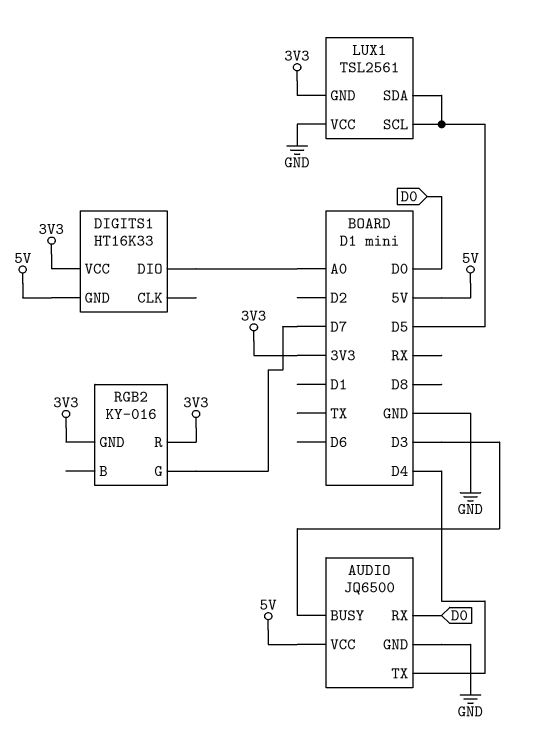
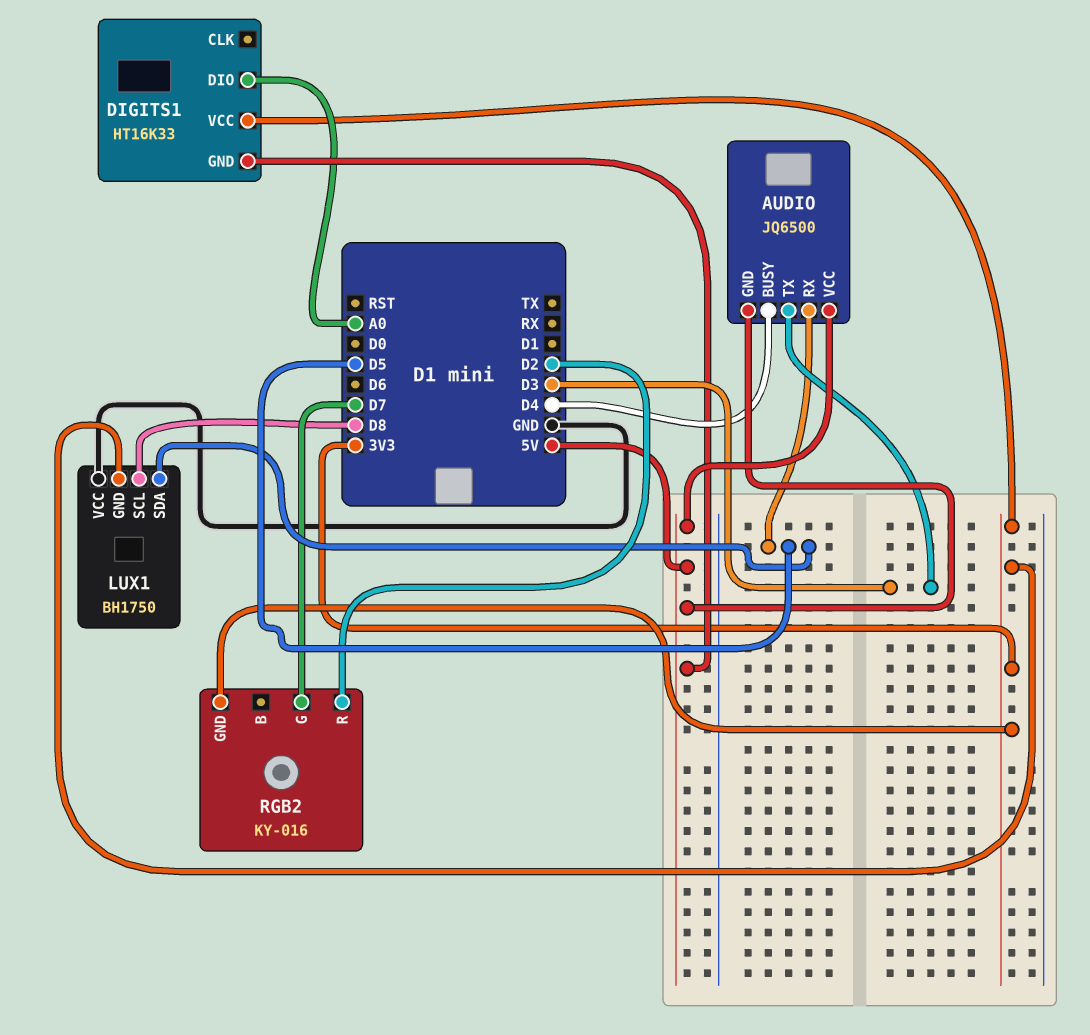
AUDIO pin BUSY: D3 -> D4
AUDIO pin GND: GND -> 5V
AUDIO pin RX: D0 -> D5
AUDIO pin TX: D4 -> D3
LUX1: TSL2561 -> BH1750
LUX1 pin SCL: D5 -> D8
RGB2 pin R: 3V3 -> D2

